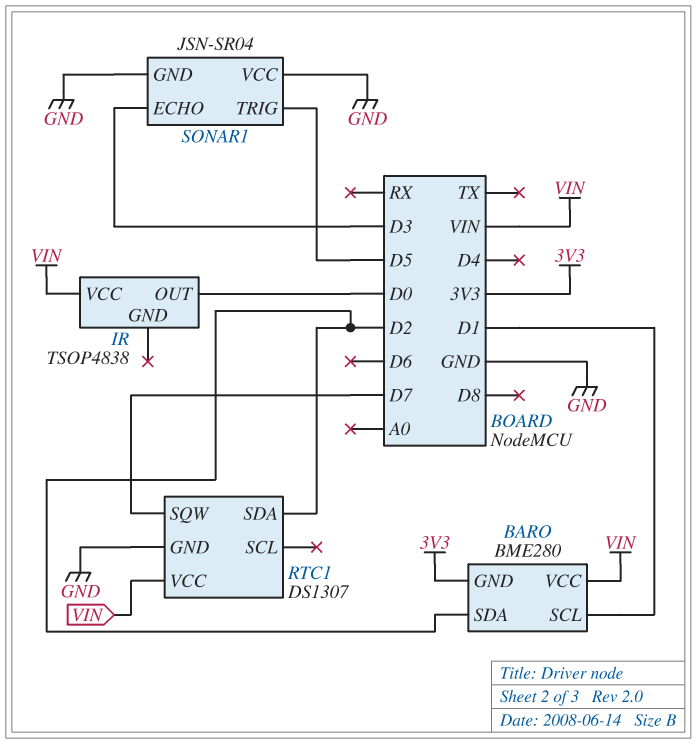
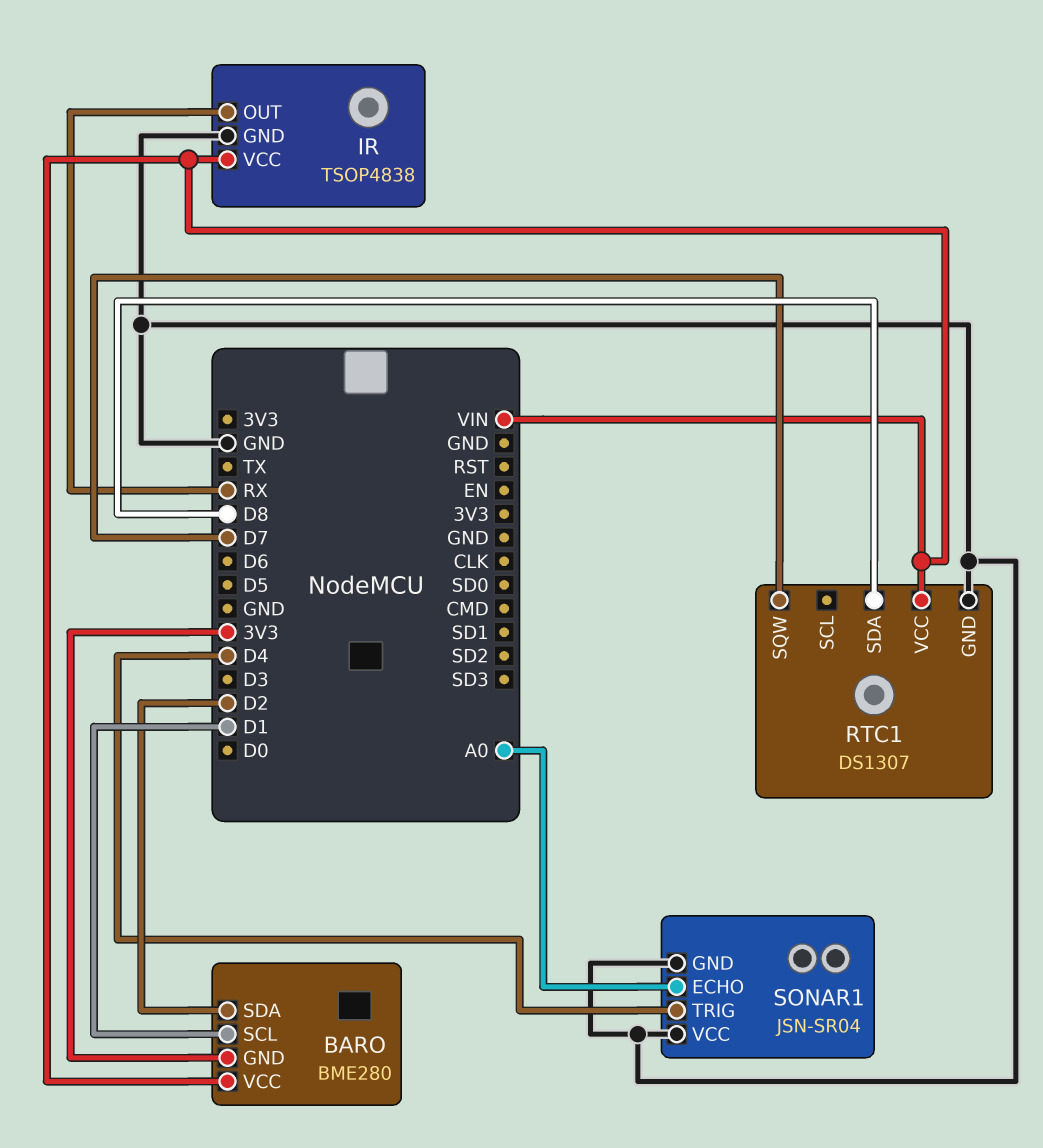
IR pin GND: none -> GND
IR pin OUT: D0 -> RX
RTC1 pin SDA: D2 -> D8
SONAR1 pin ECHO: D3 -> A0
SONAR1 pin TRIG: D5 -> D4

